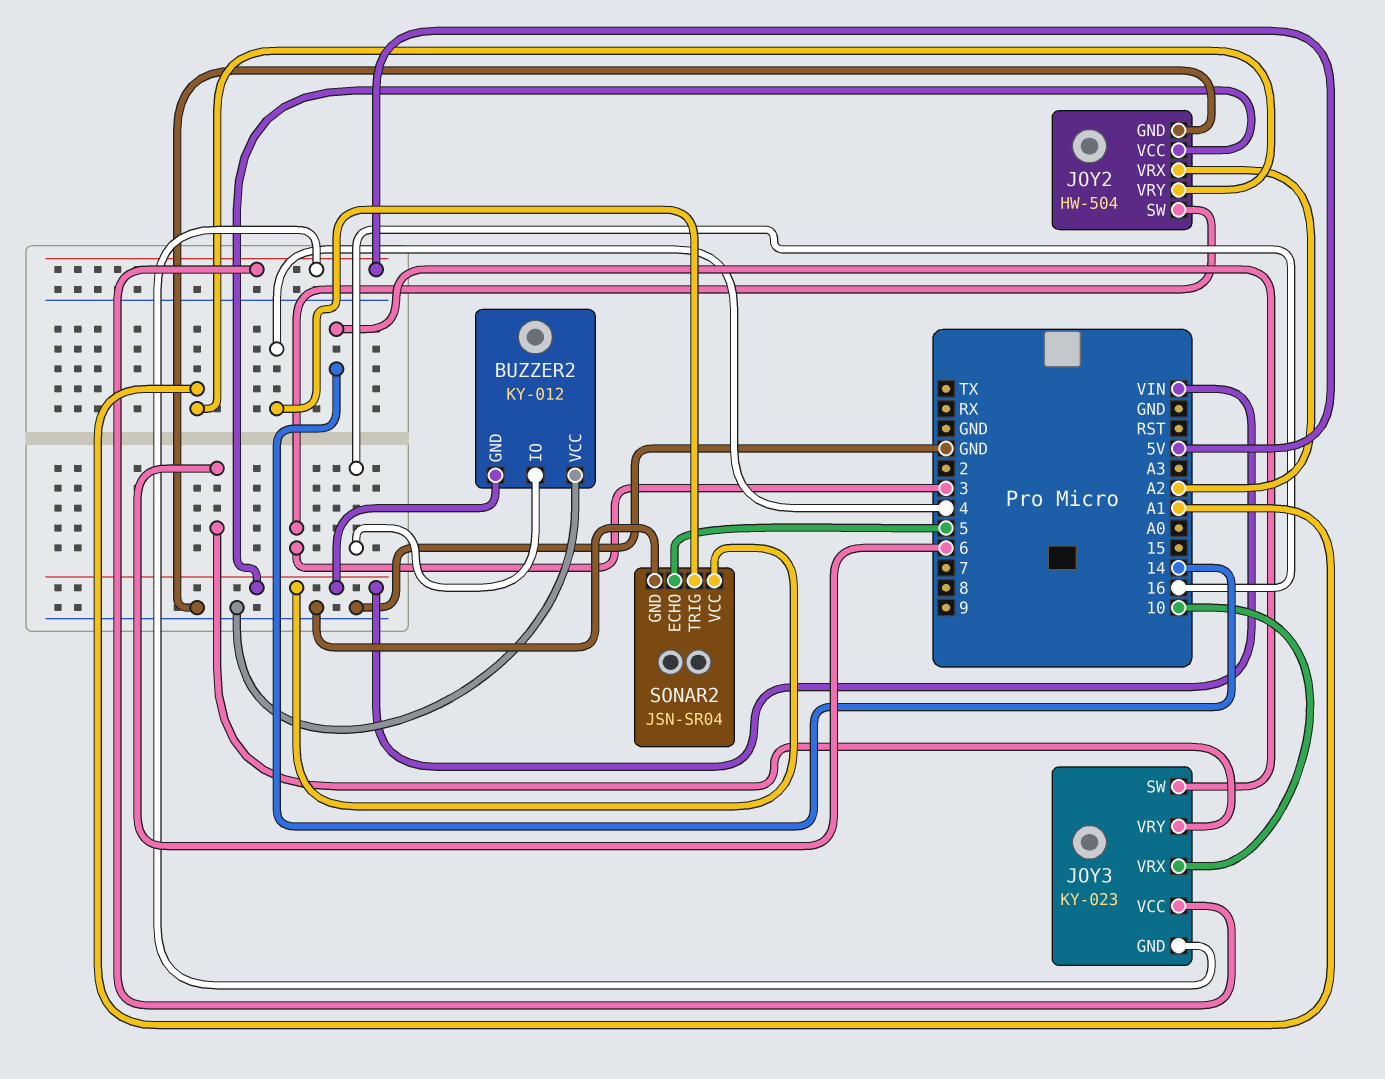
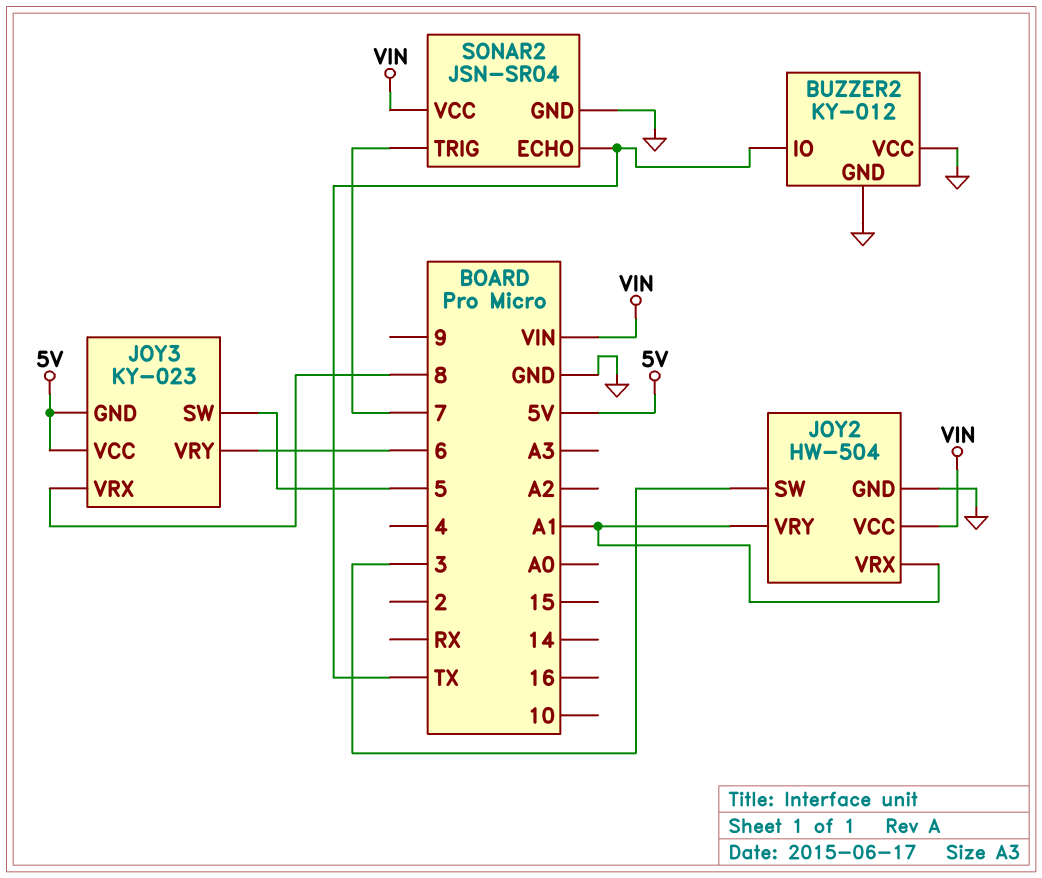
BUZZER2 pin GND: VIN -> GND
BUZZER2 pin IO: 16 -> TX
JOY2 pin VRX: A2 -> A1
JOY3 pin SW: 14 -> 5
JOY3 pin VRX: 10 -> 8
SONAR2 pin ECHO: 5 -> TX
SONAR2 pin TRIG: 4 -> 7

